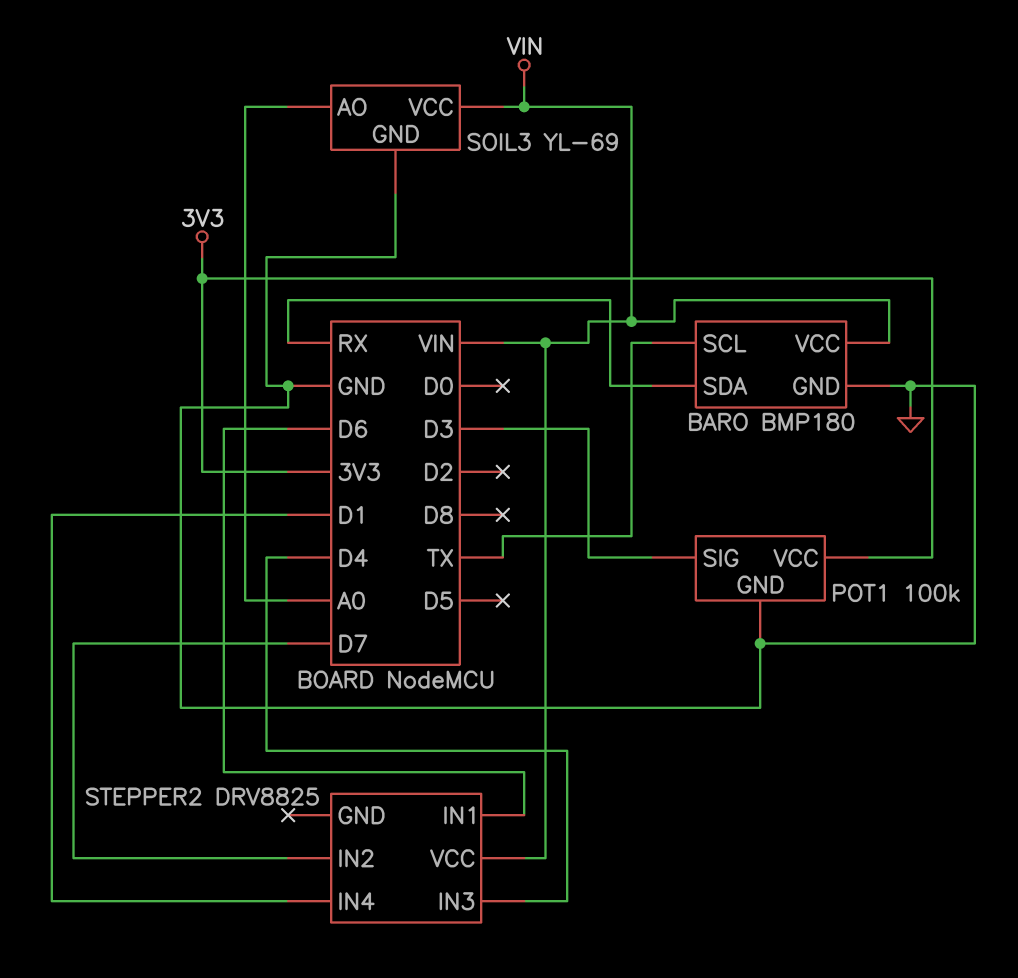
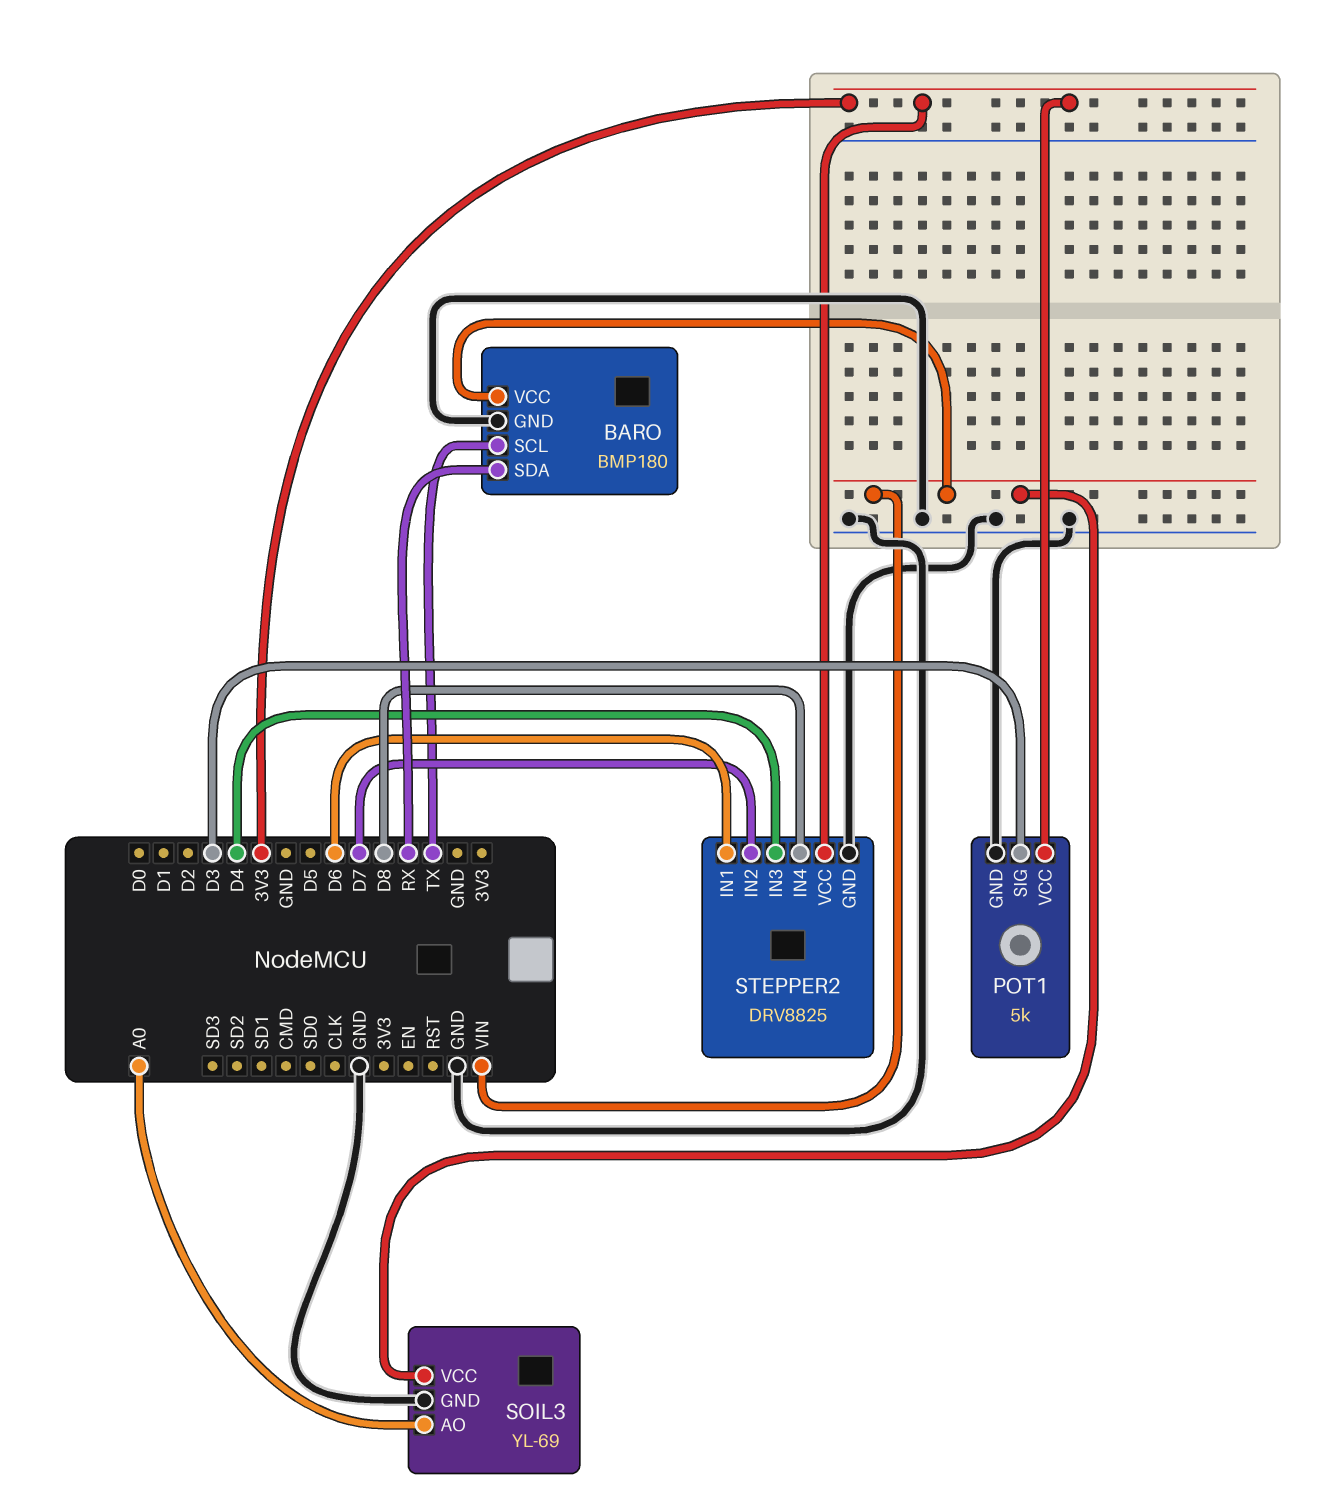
POT1: 100k -> 5k
STEPPER2 pin GND: none -> GND
STEPPER2 pin IN4: D1 -> D8
STEPPER2 pin VCC: VIN -> 3V3

